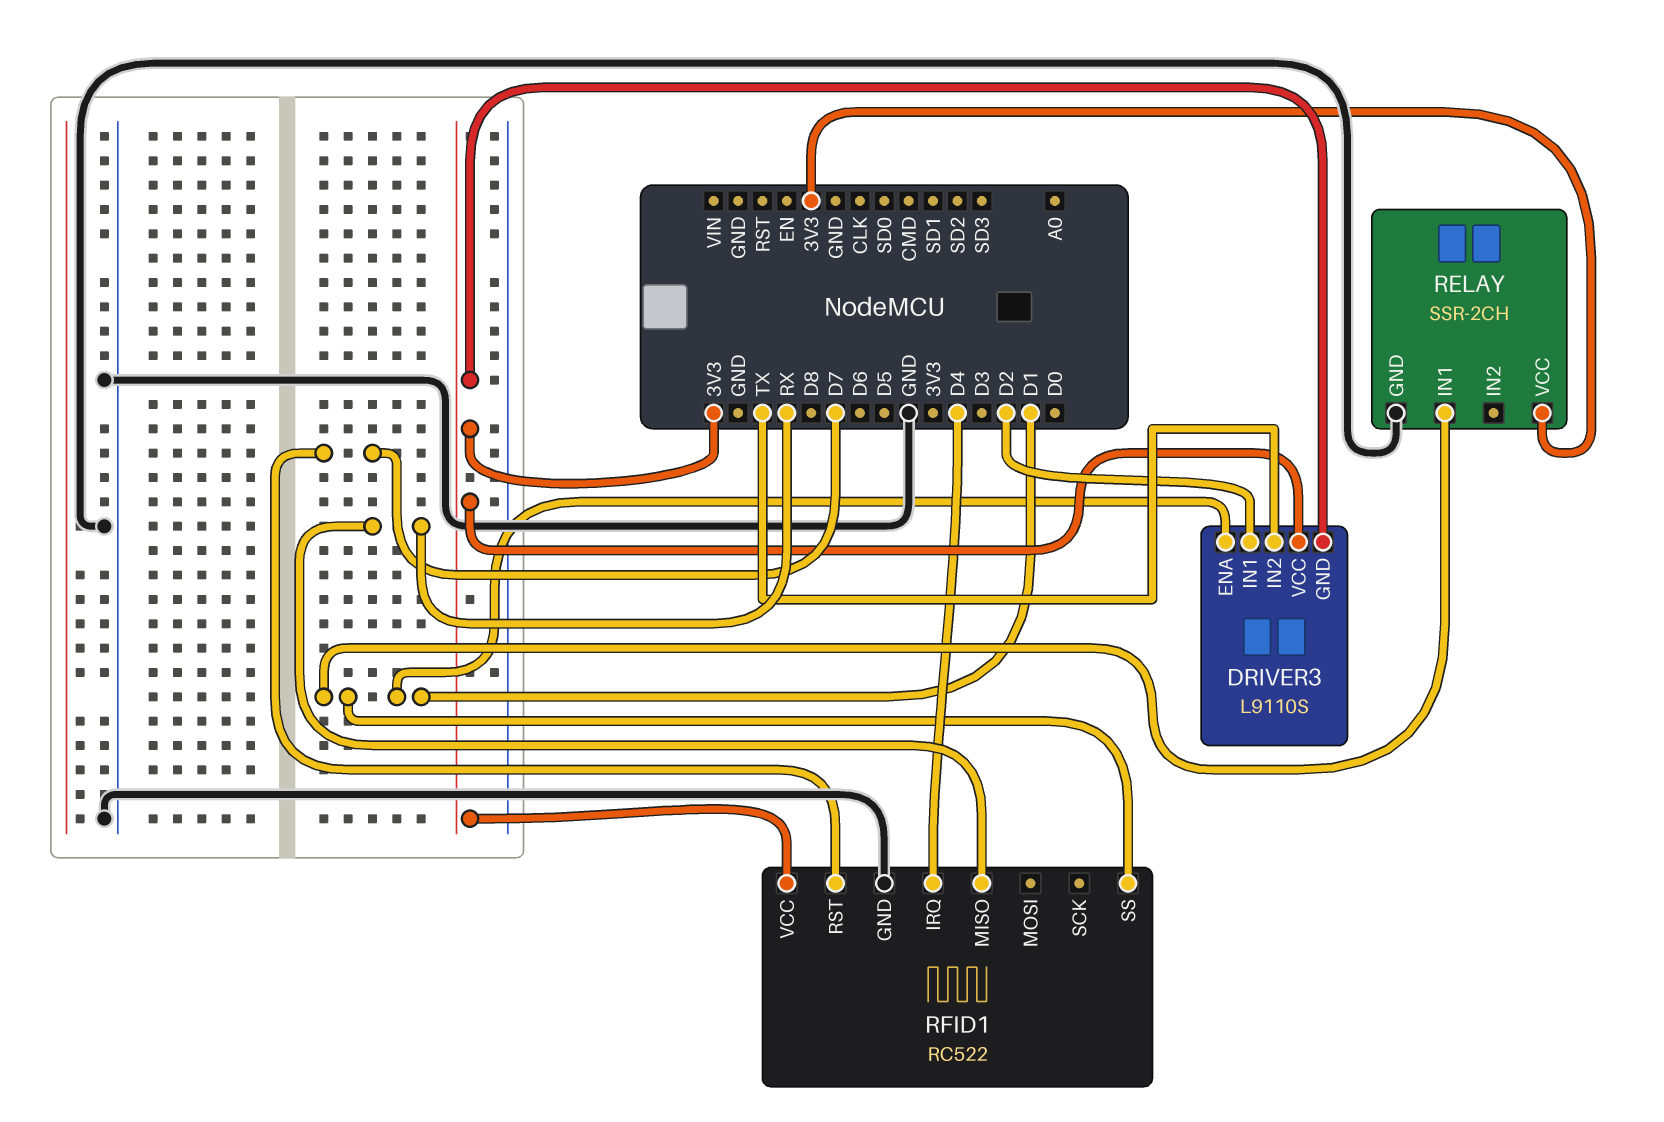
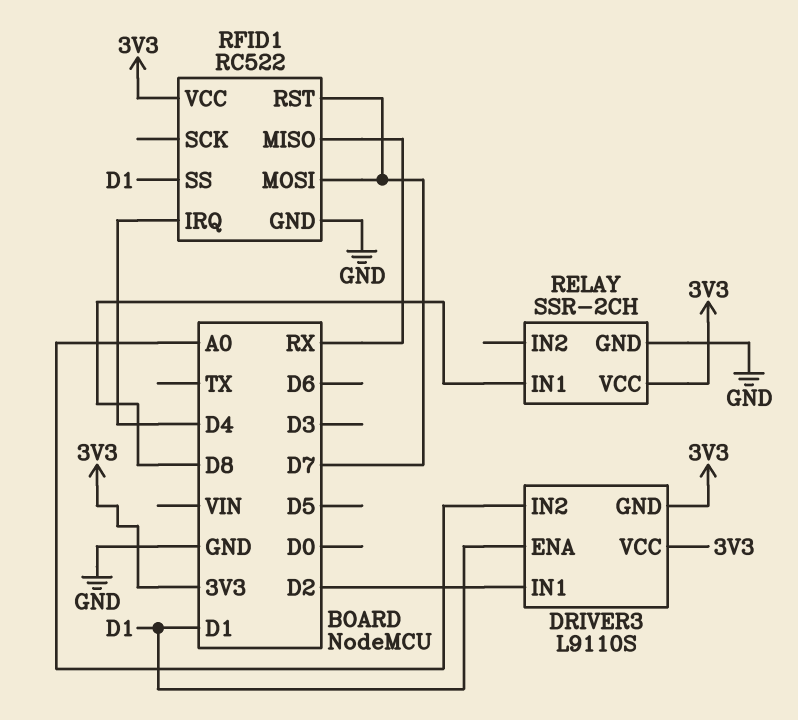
DRIVER3 pin IN2: TX -> A0
RELAY pin IN1: D1 -> D8
RFID1 pin MOSI: none -> D7

